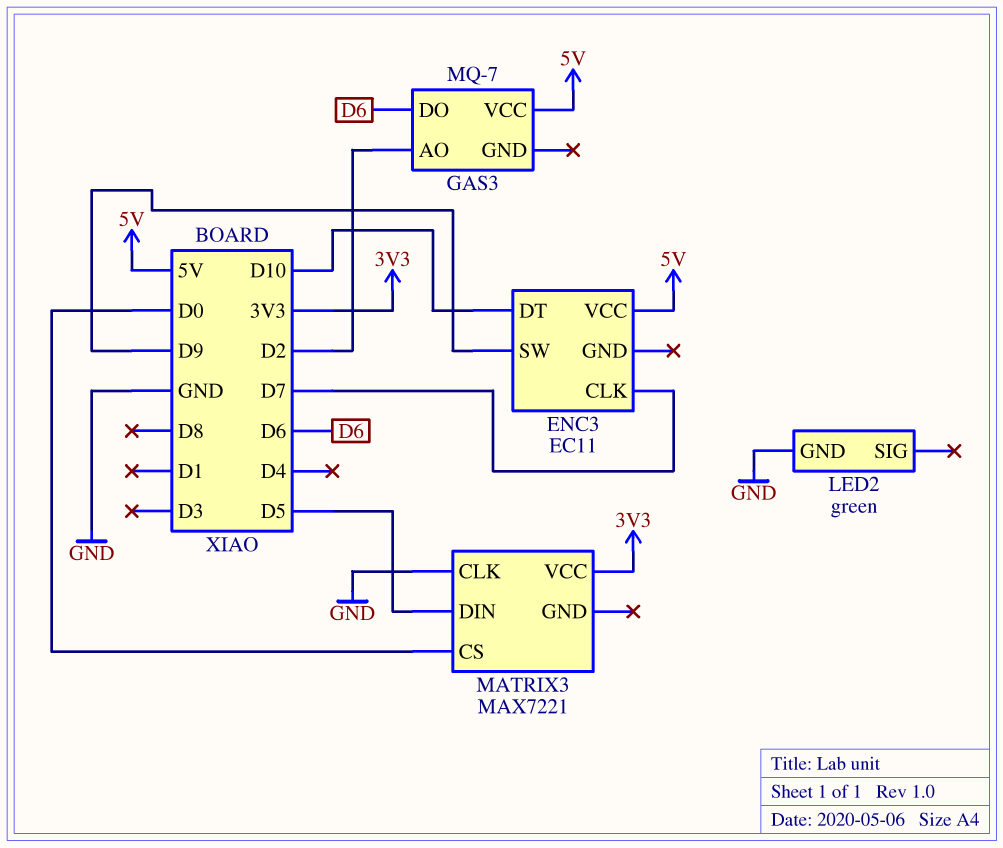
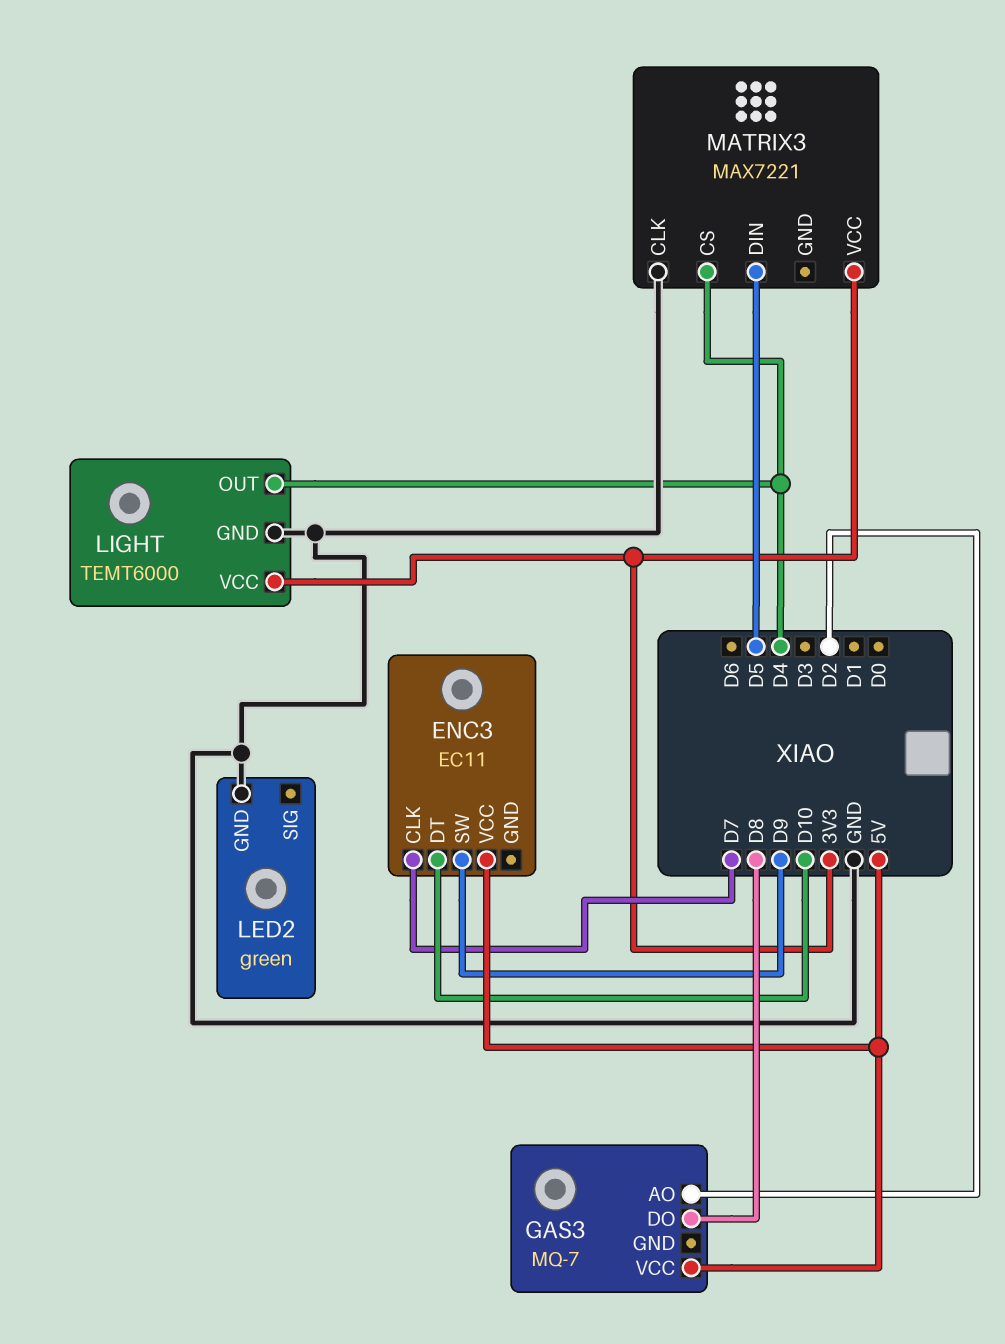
GAS3 pin DO: D6 -> D8
LIGHT: none -> TEMT6000
LIGHT pin GND: none -> GND
LIGHT pin OUT: none -> D4
LIGHT pin VCC: none -> 3V3
MATRIX3 pin CS: D0 -> D4

